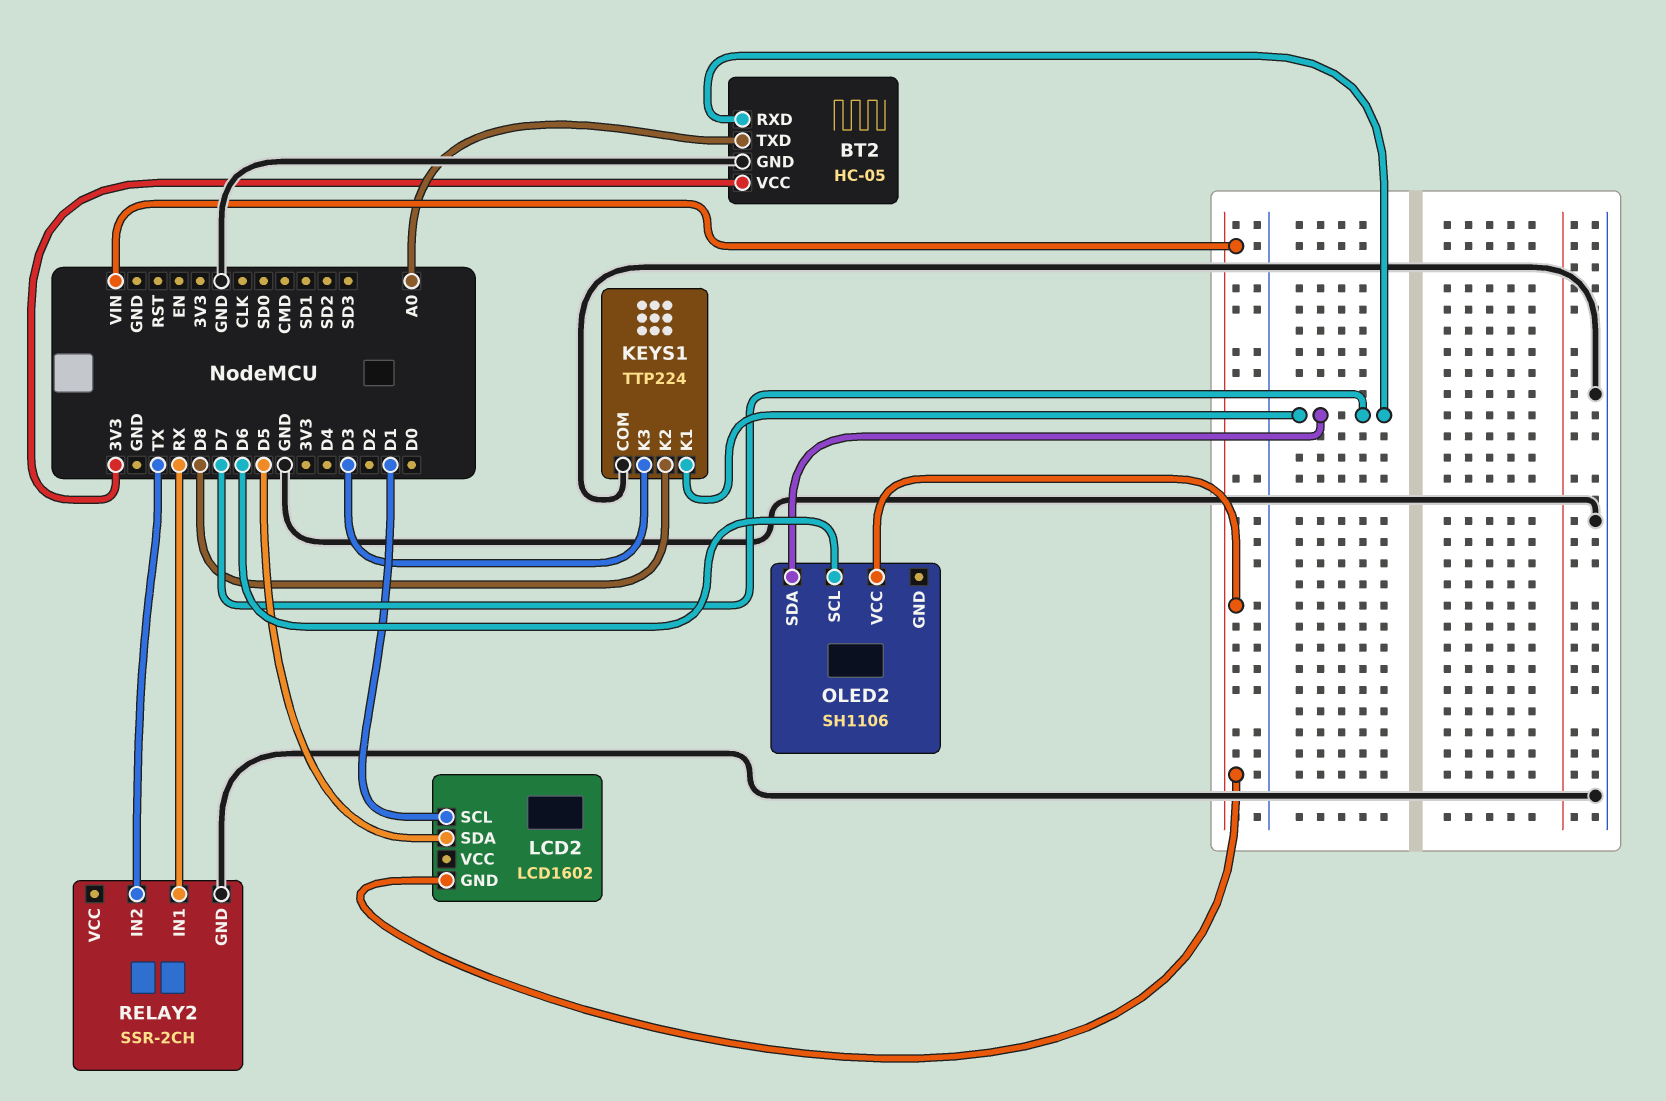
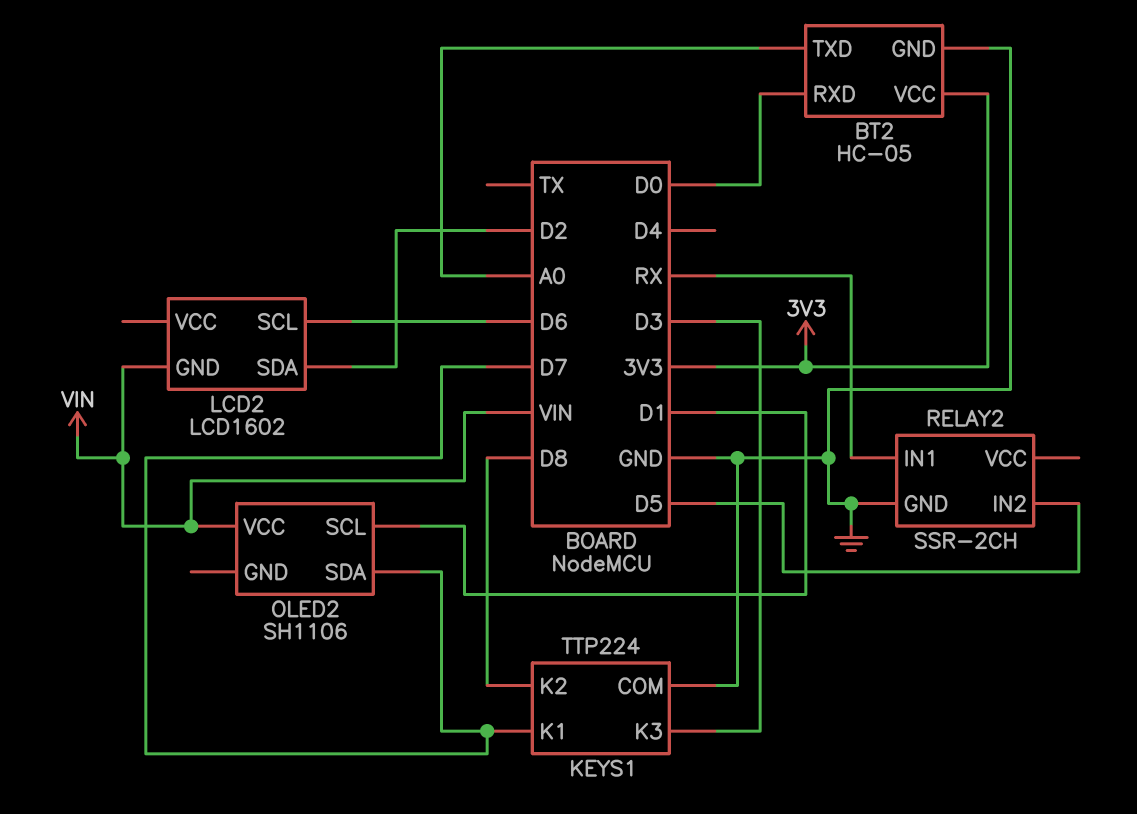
BT2 pin RXD: D7 -> D0
LCD2 pin SCL: D1 -> D6
LCD2 pin SDA: D5 -> D2
OLED2 pin SCL: D6 -> D1
RELAY2 pin IN2: TX -> D5

